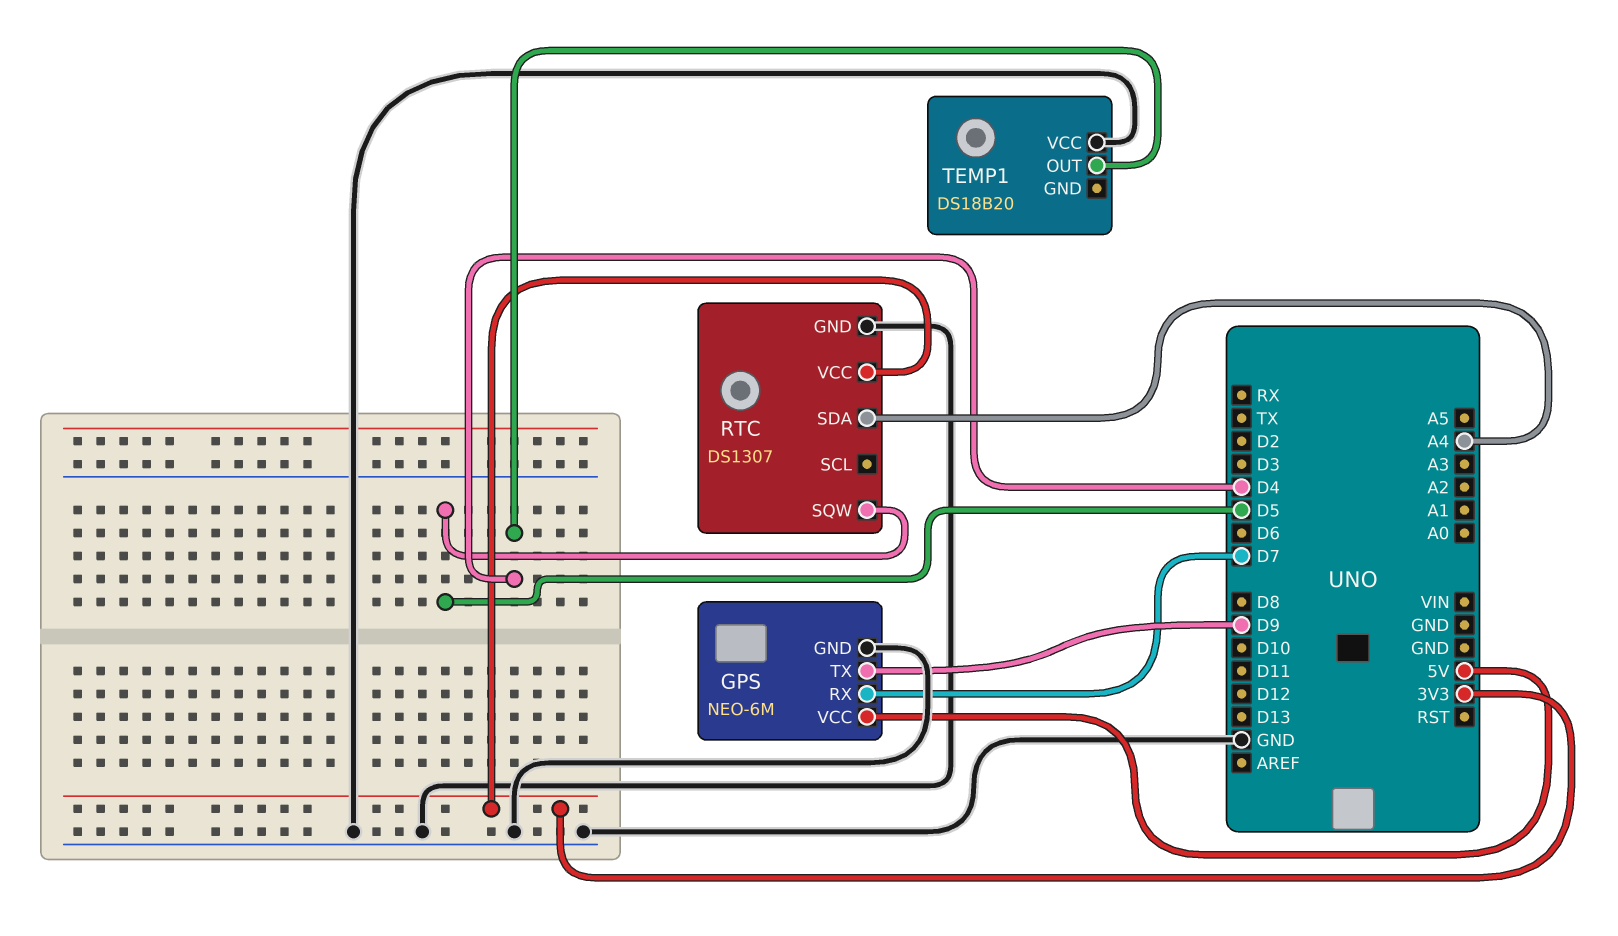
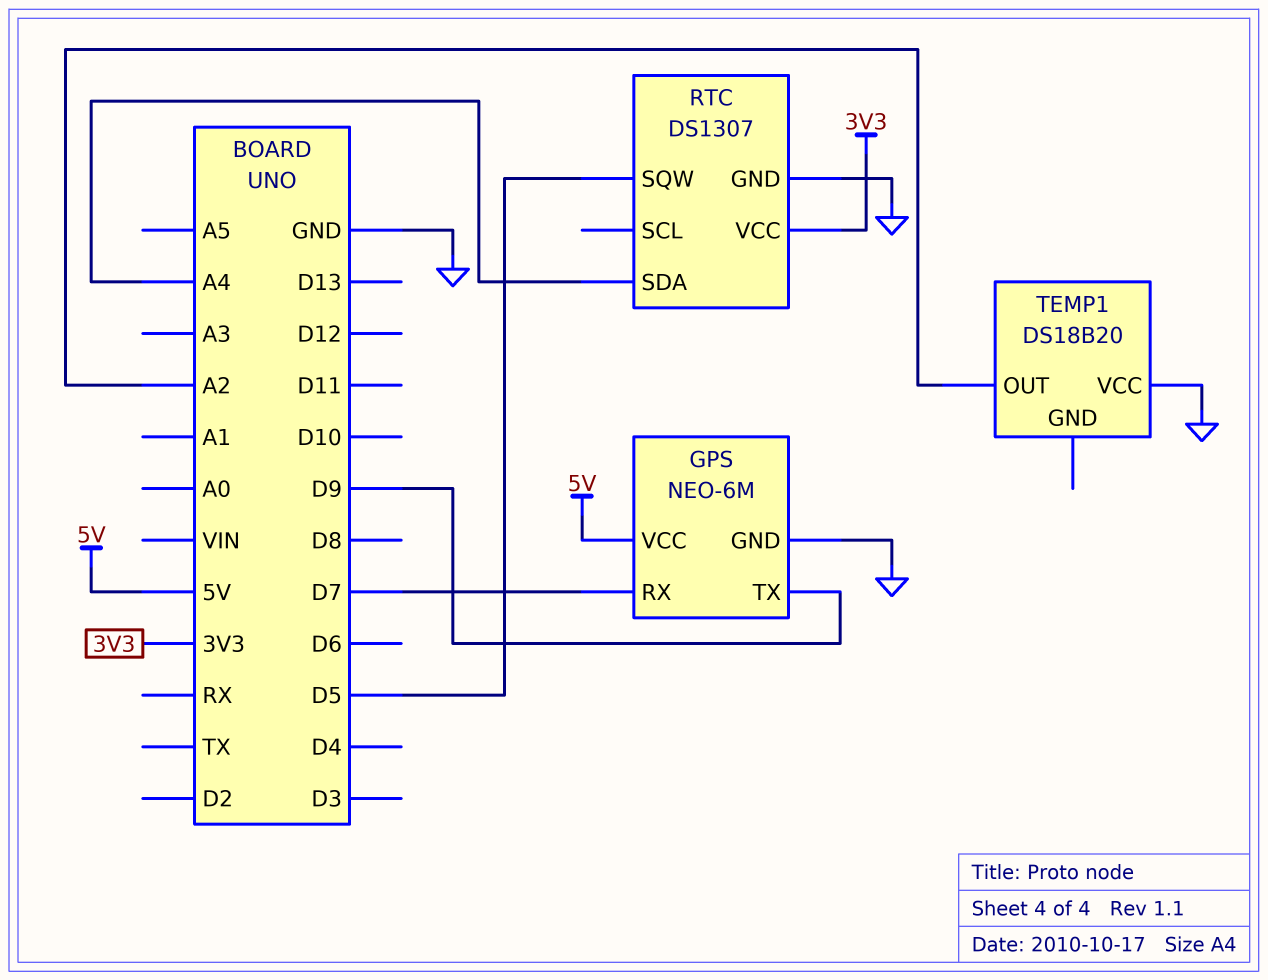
TEMP1 pin OUT: D4 -> A2

